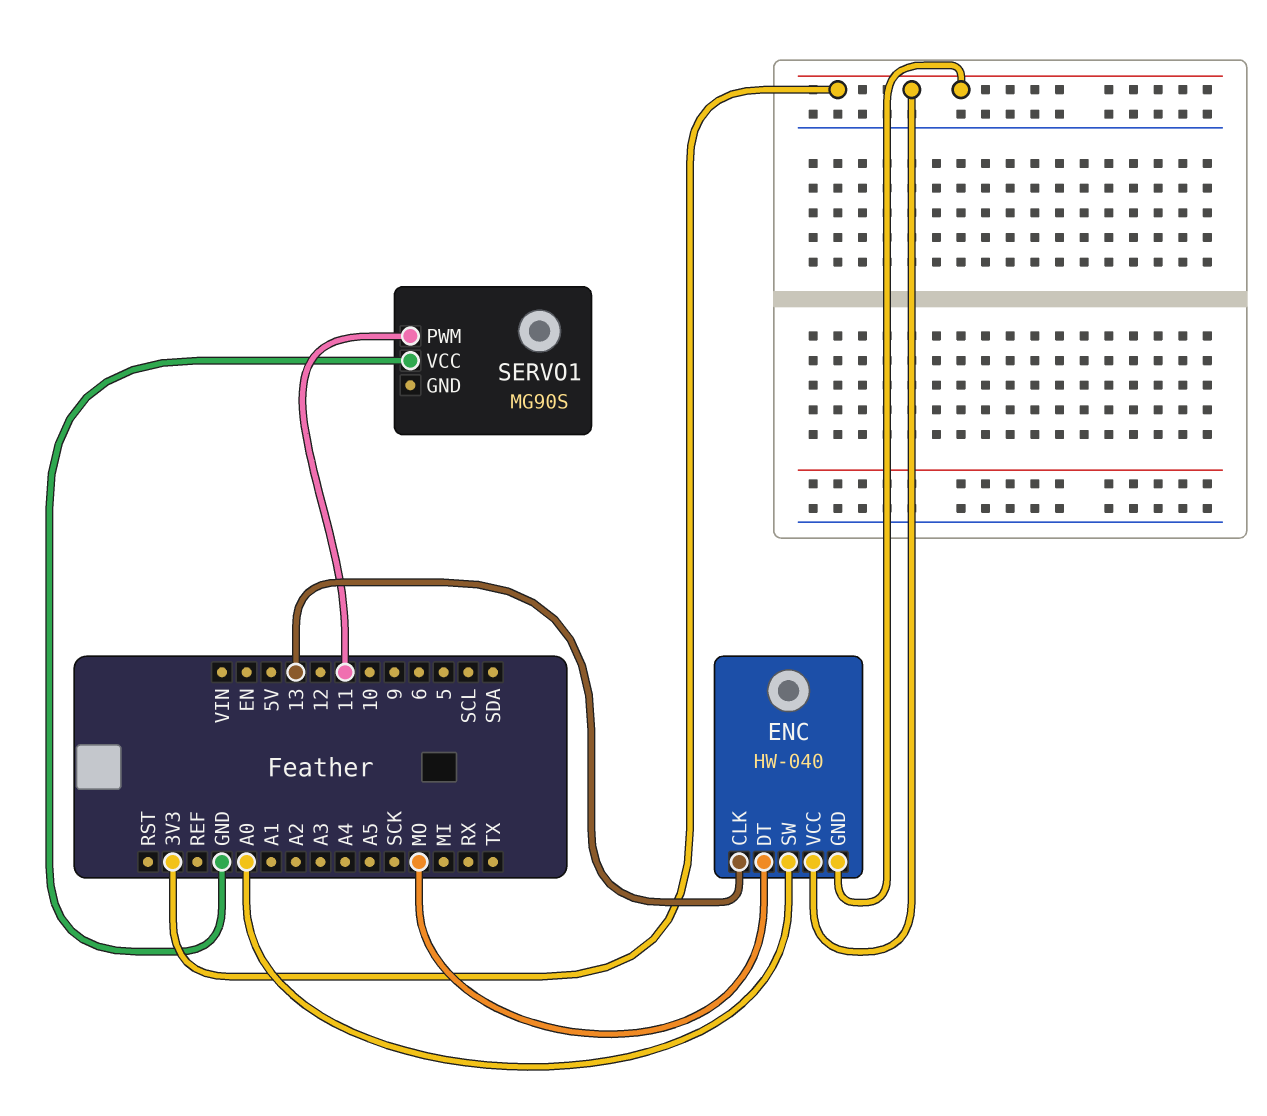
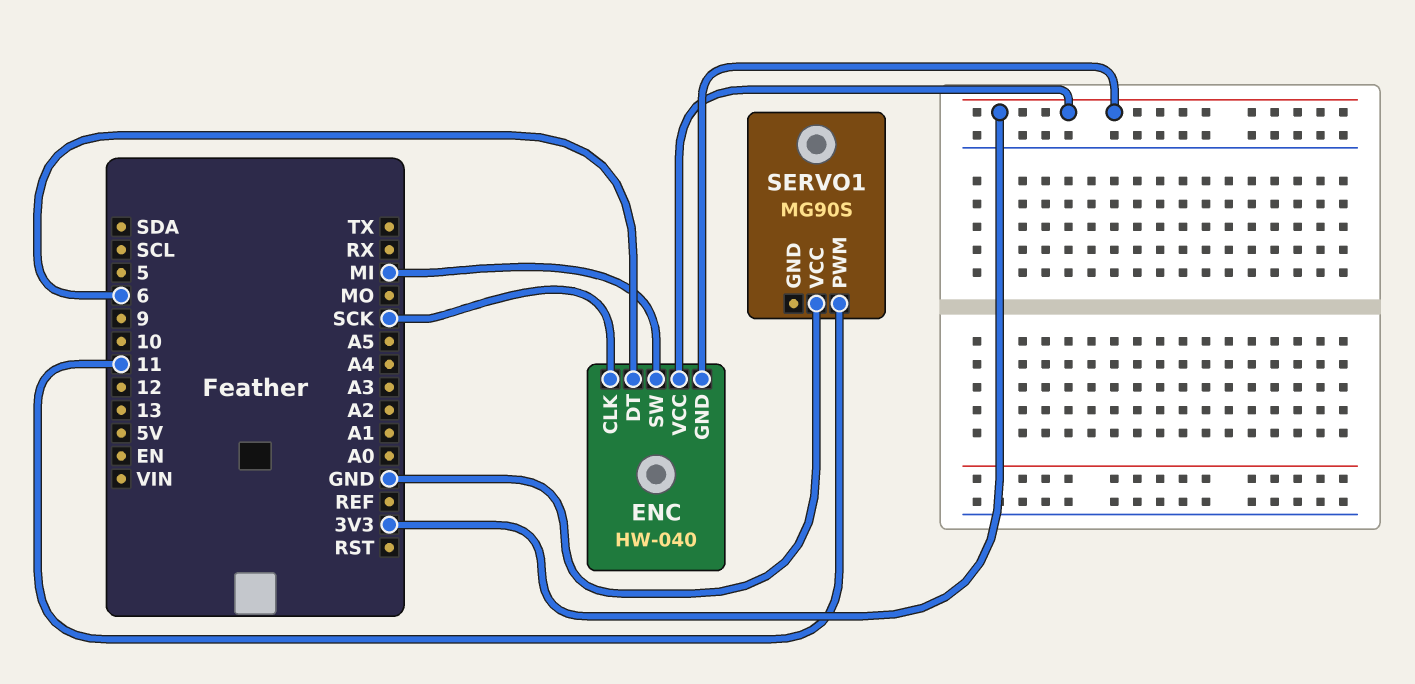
ENC pin CLK: 13 -> SCK
ENC pin DT: MO -> 6
ENC pin SW: A0 -> MI

